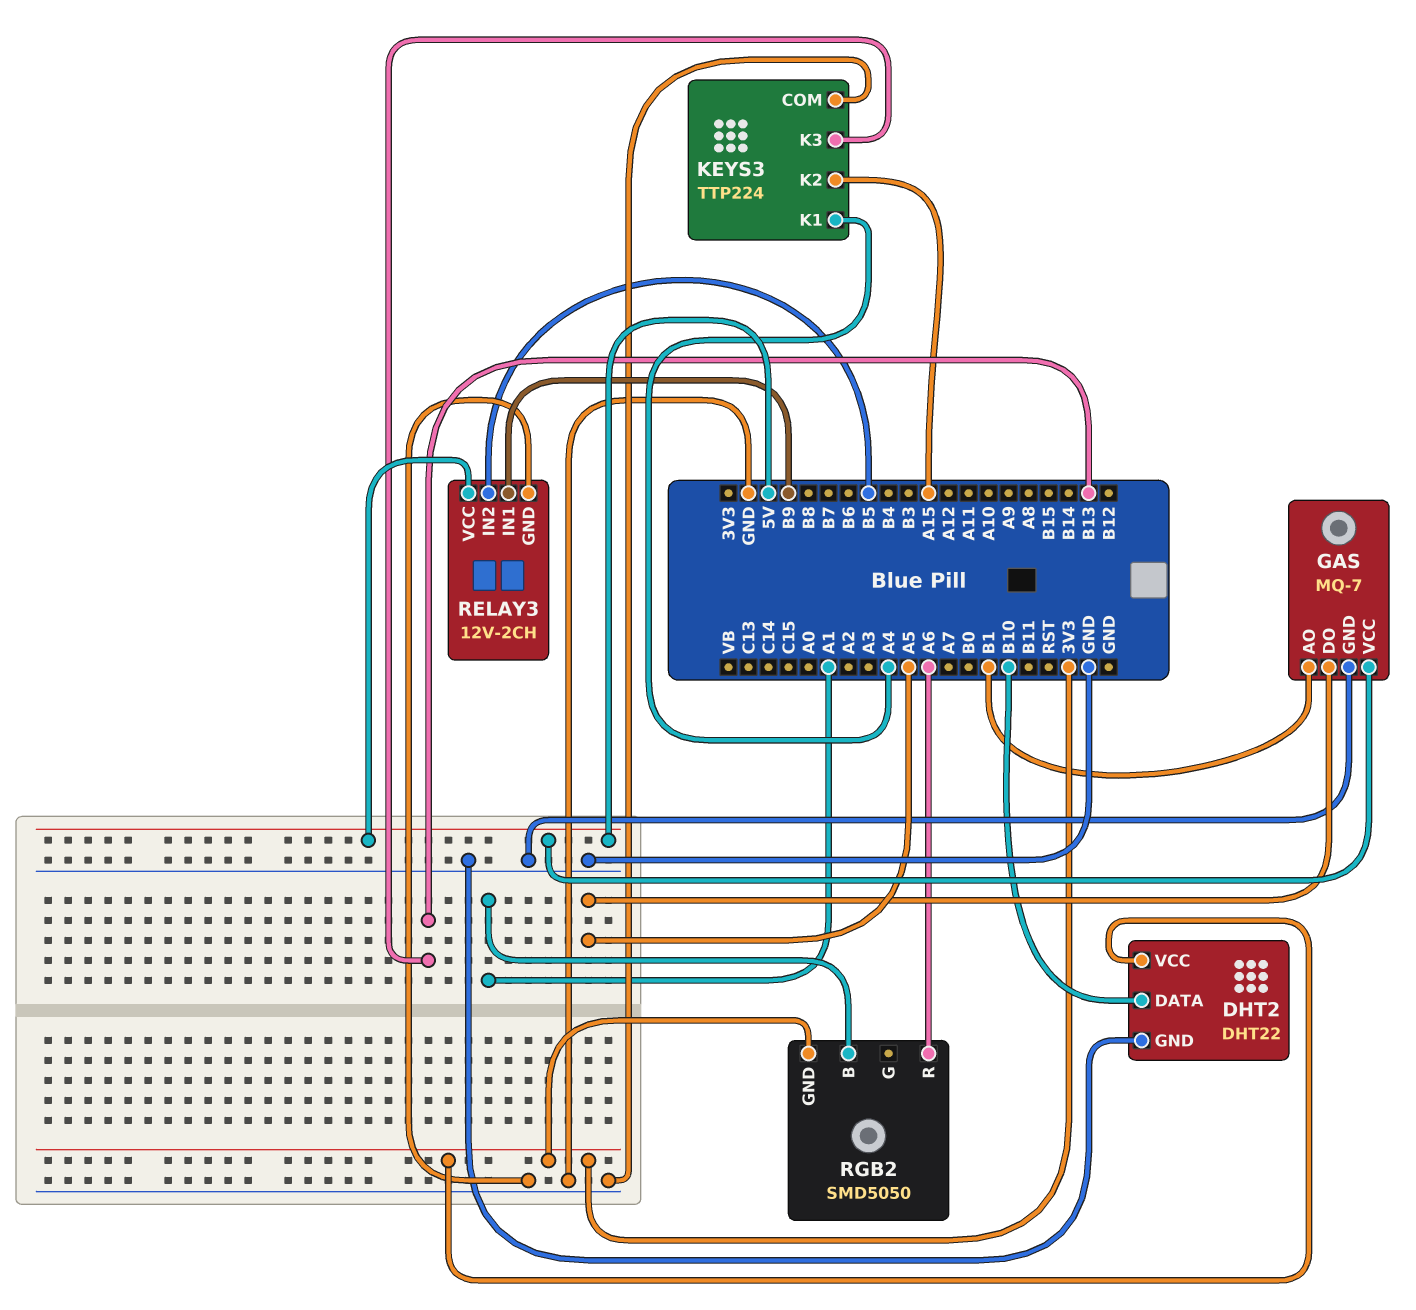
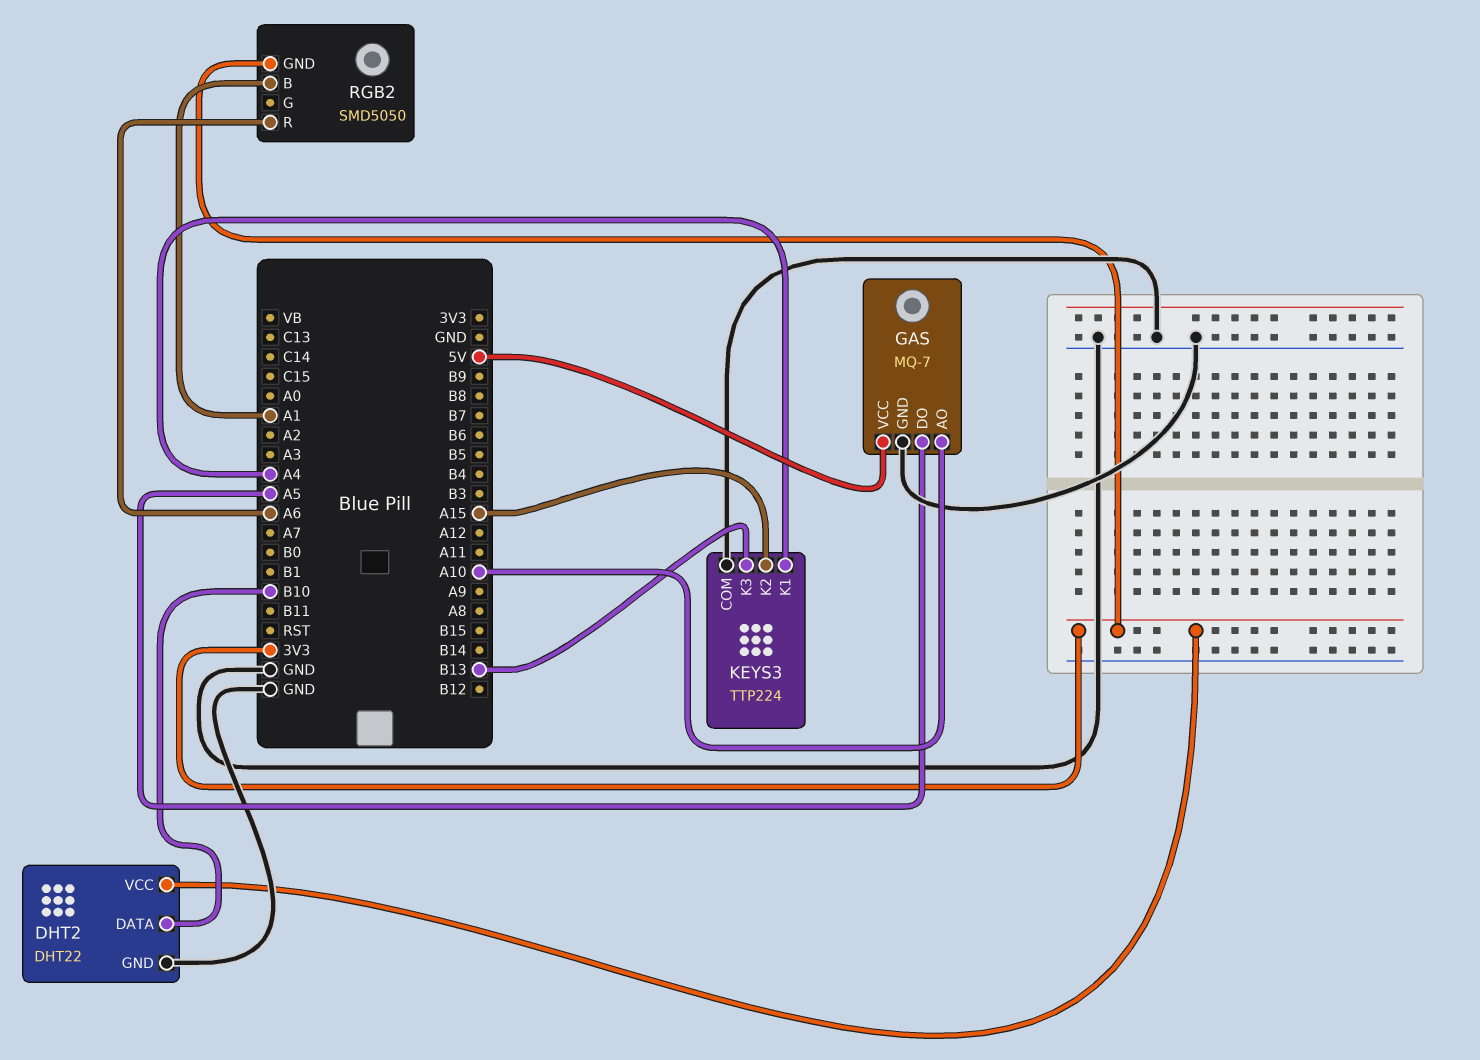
GAS pin AO: B1 -> A10
RELAY3: 12V-2CH -> none
RELAY3 pin GND: GND -> none
RELAY3 pin IN1: B9 -> none
RELAY3 pin IN2: B5 -> none
RELAY3 pin VCC: 5V -> none

